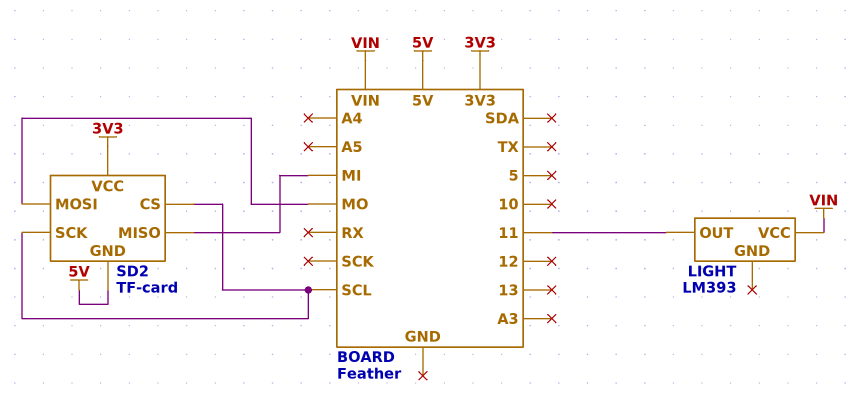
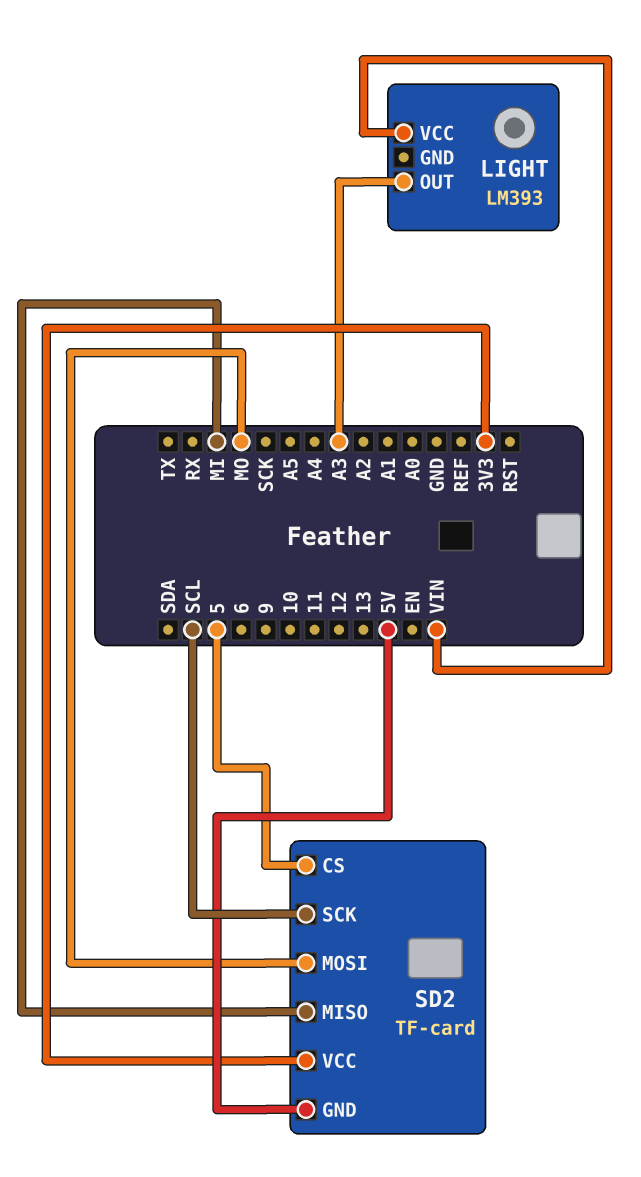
LIGHT pin OUT: 11 -> A3
SD2 pin CS: SCL -> 5

